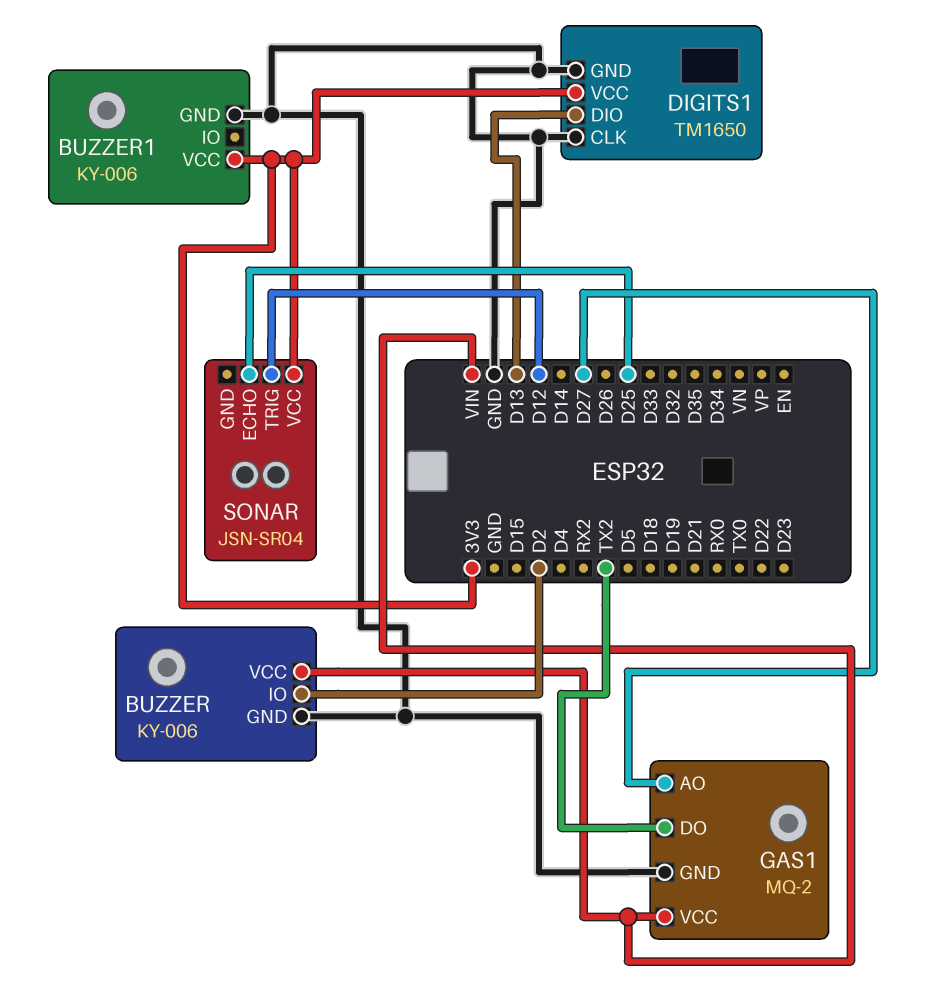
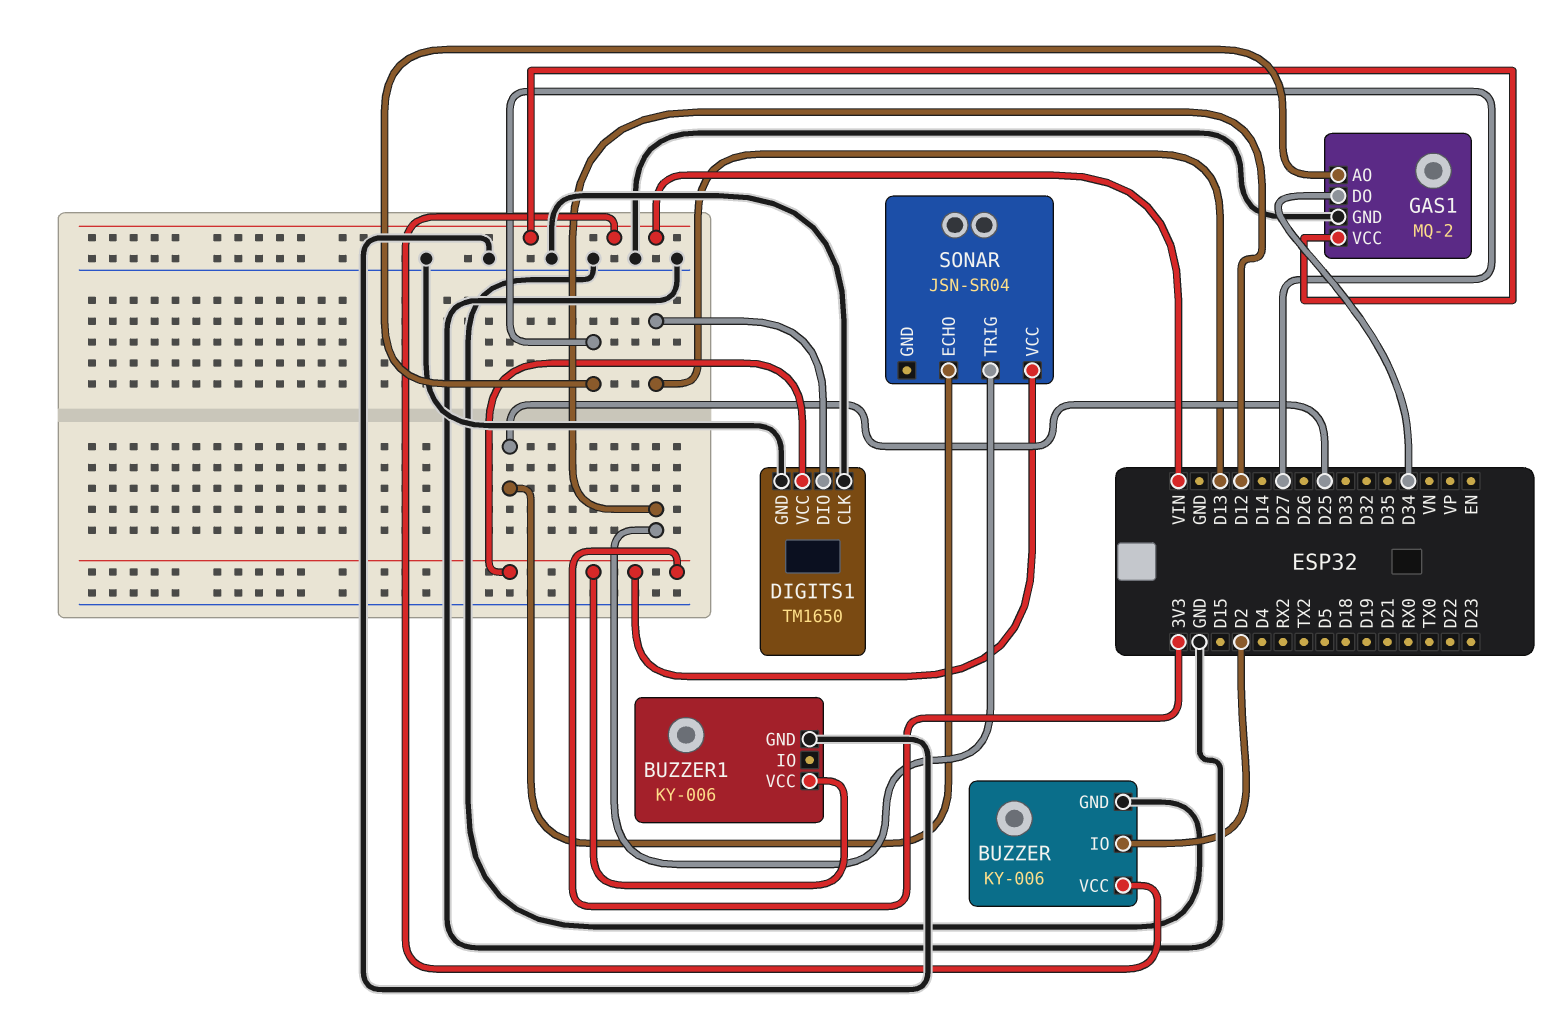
GAS1 pin DO: TX2 -> D34

